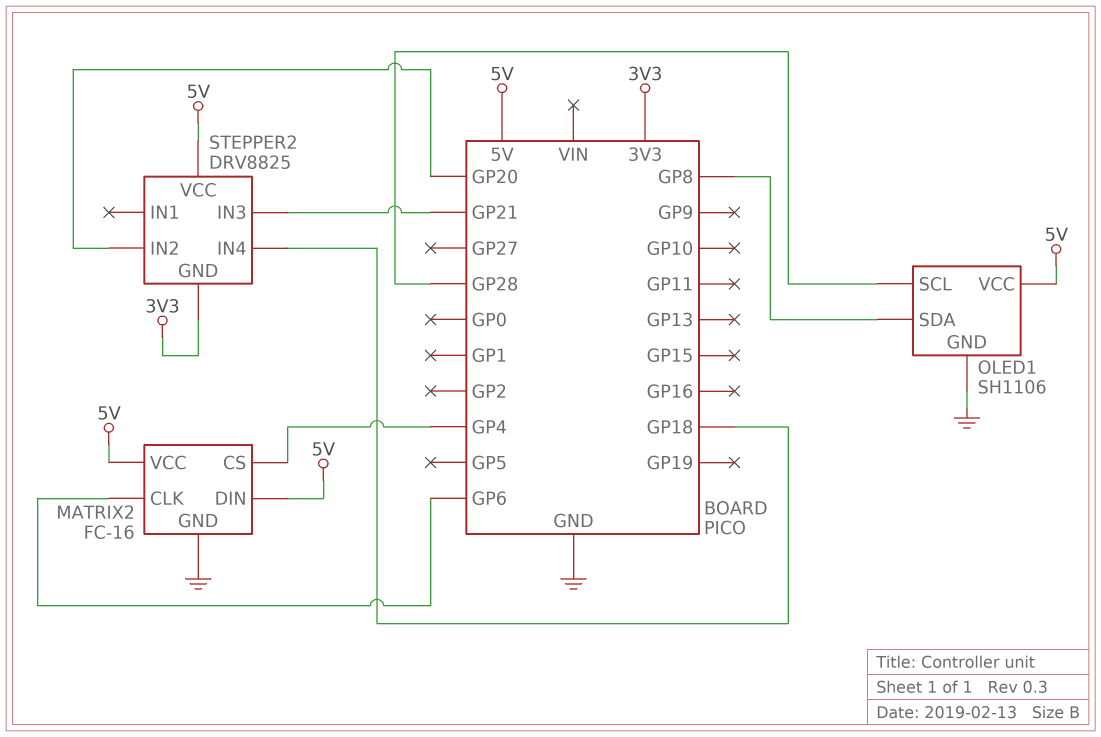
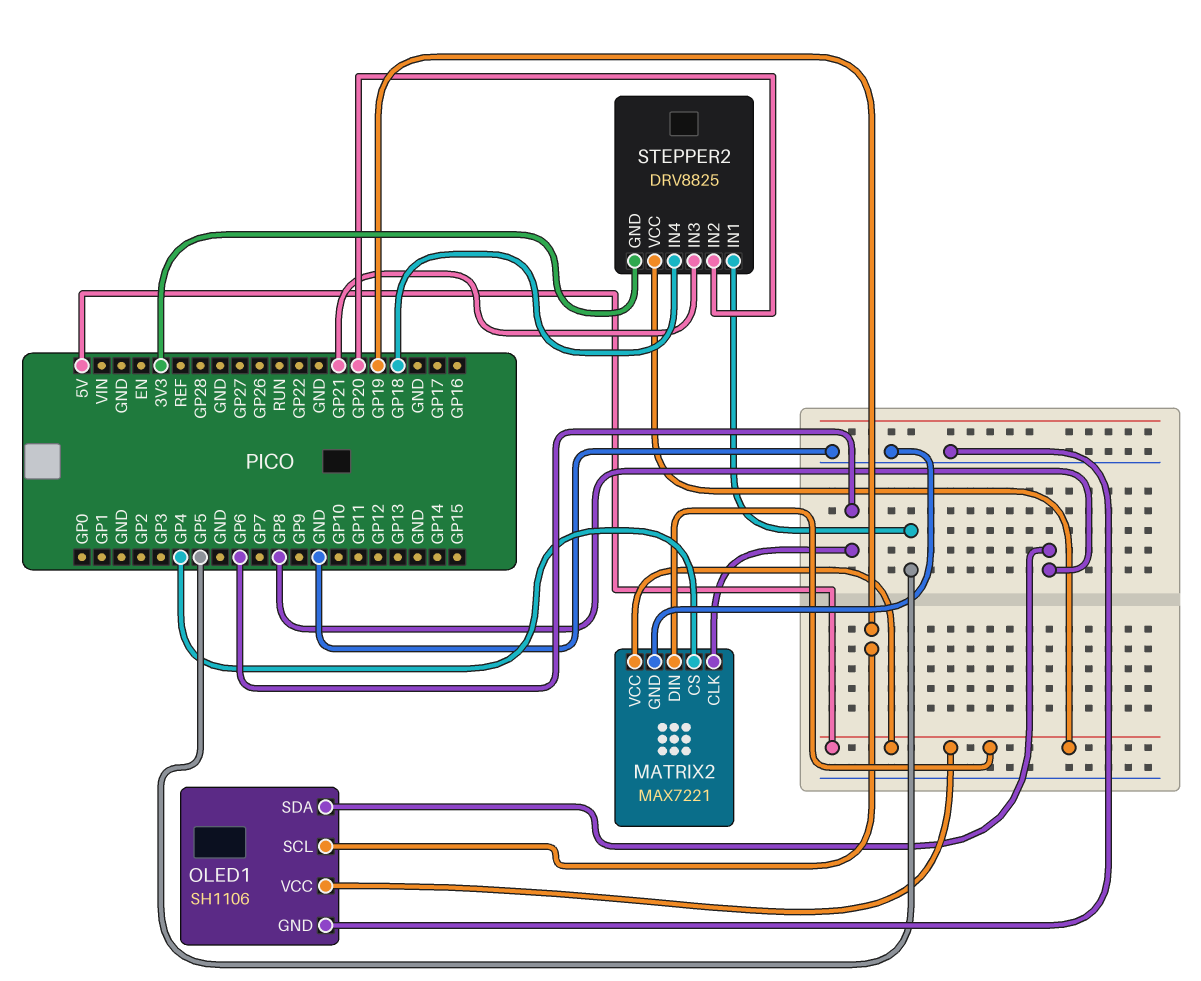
MATRIX2: FC-16 -> MAX7221
OLED1 pin SCL: GP28 -> GP19
STEPPER2 pin IN1: none -> GP5

